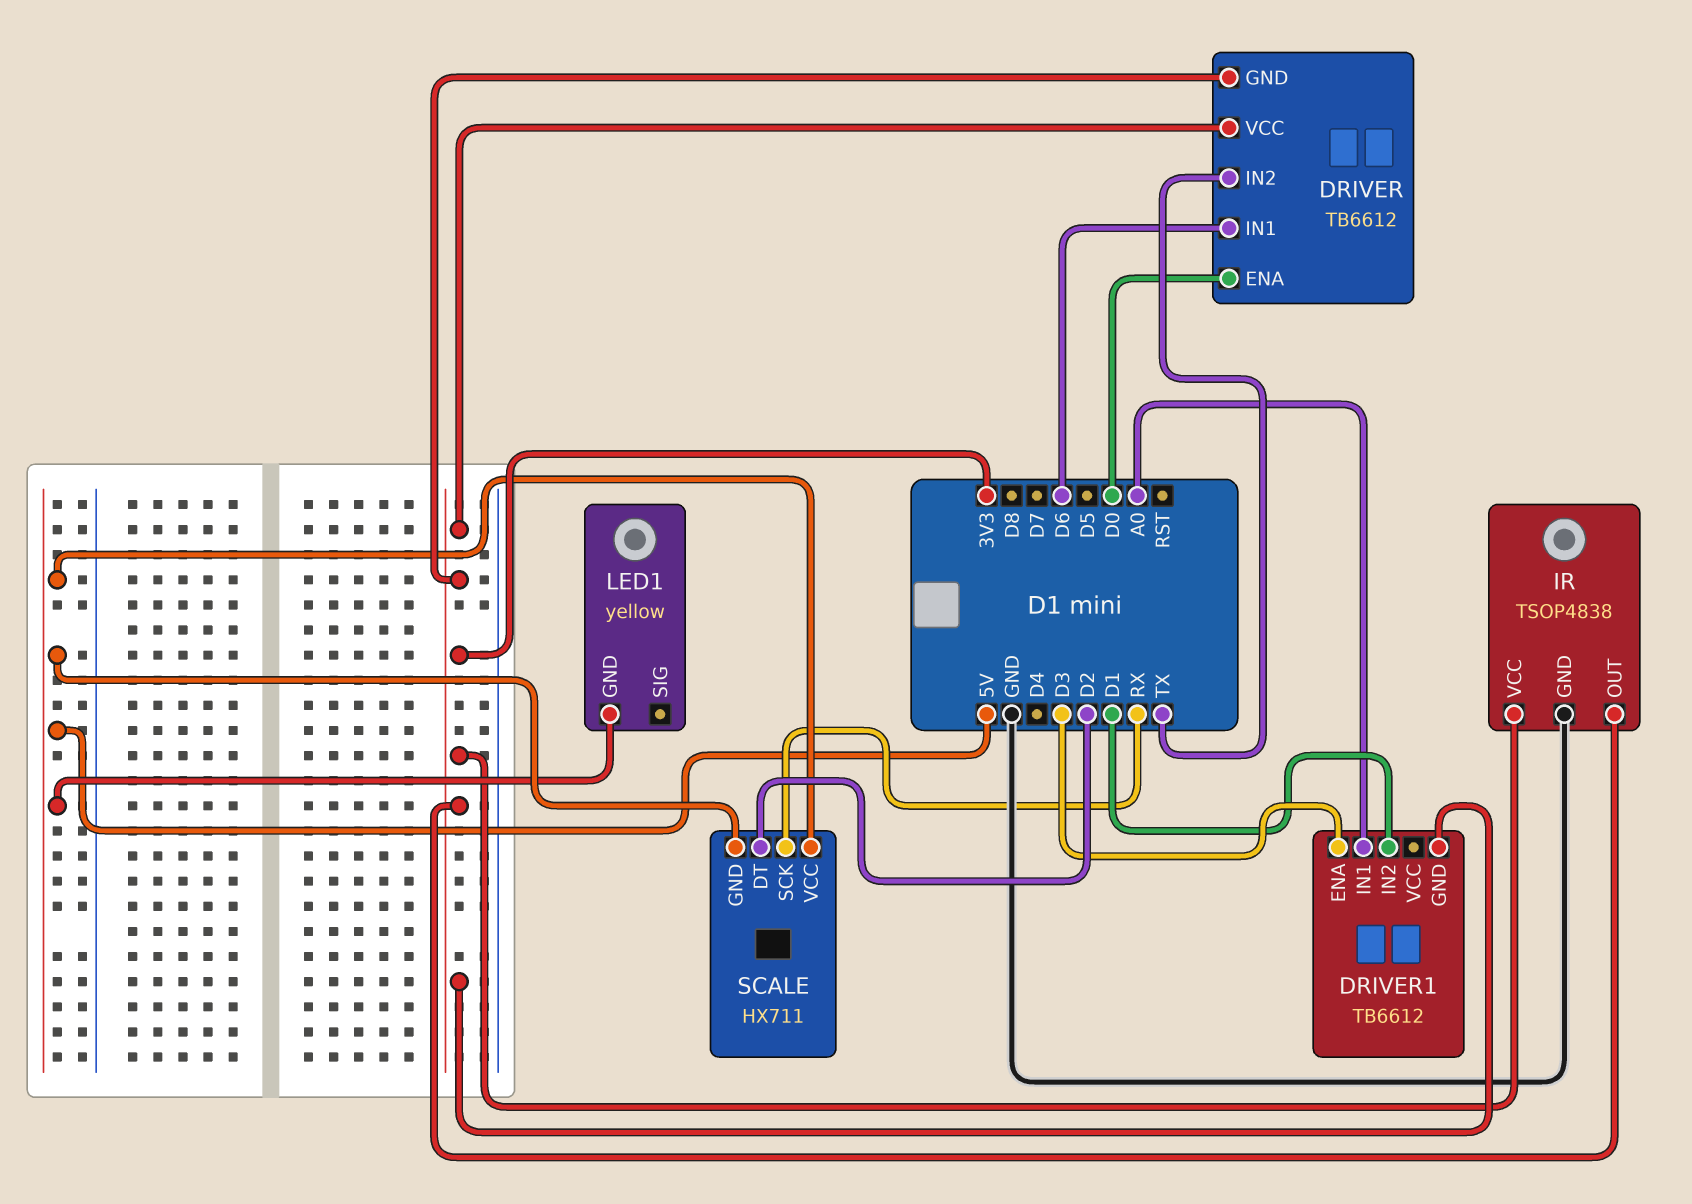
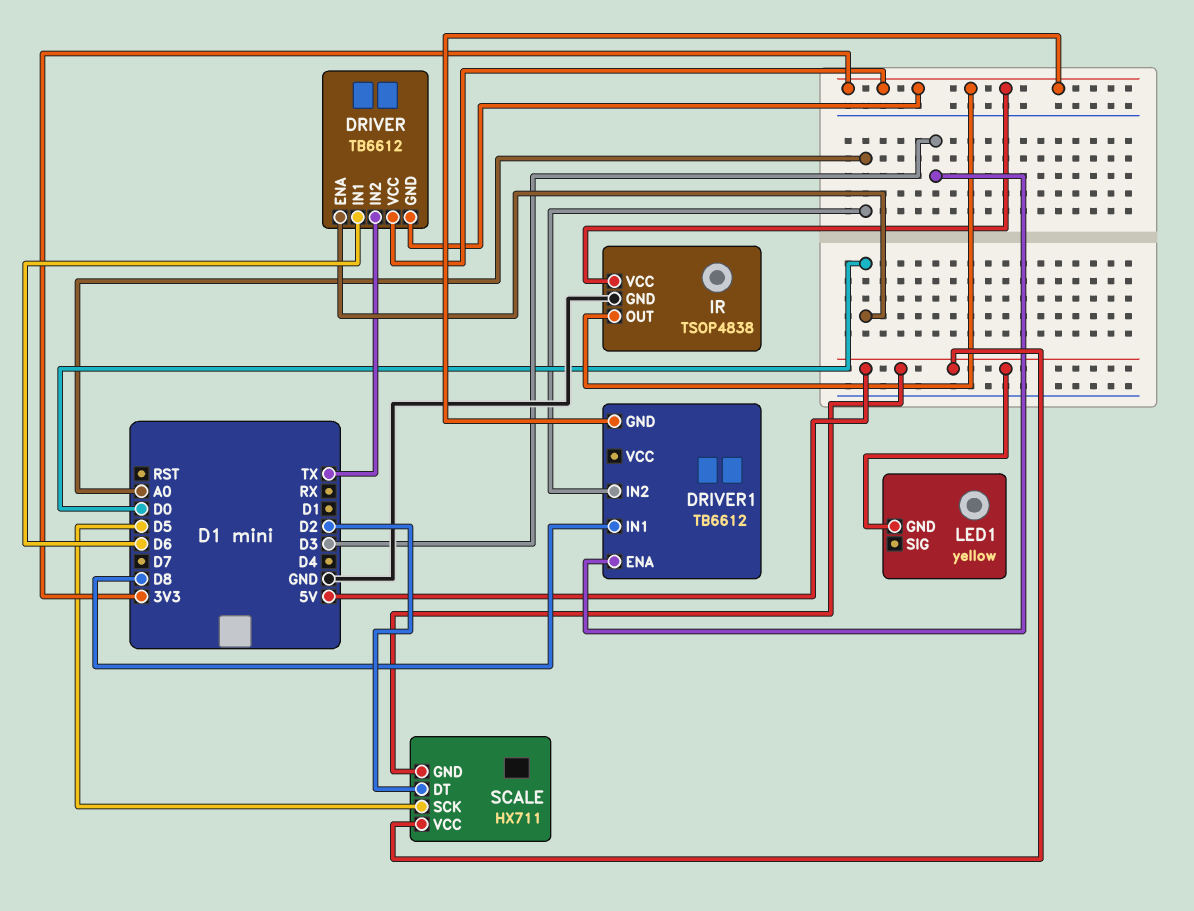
DRIVER1 pin IN1: A0 -> D8
DRIVER1 pin IN2: D1 -> A0
SCALE pin SCK: RX -> D5

